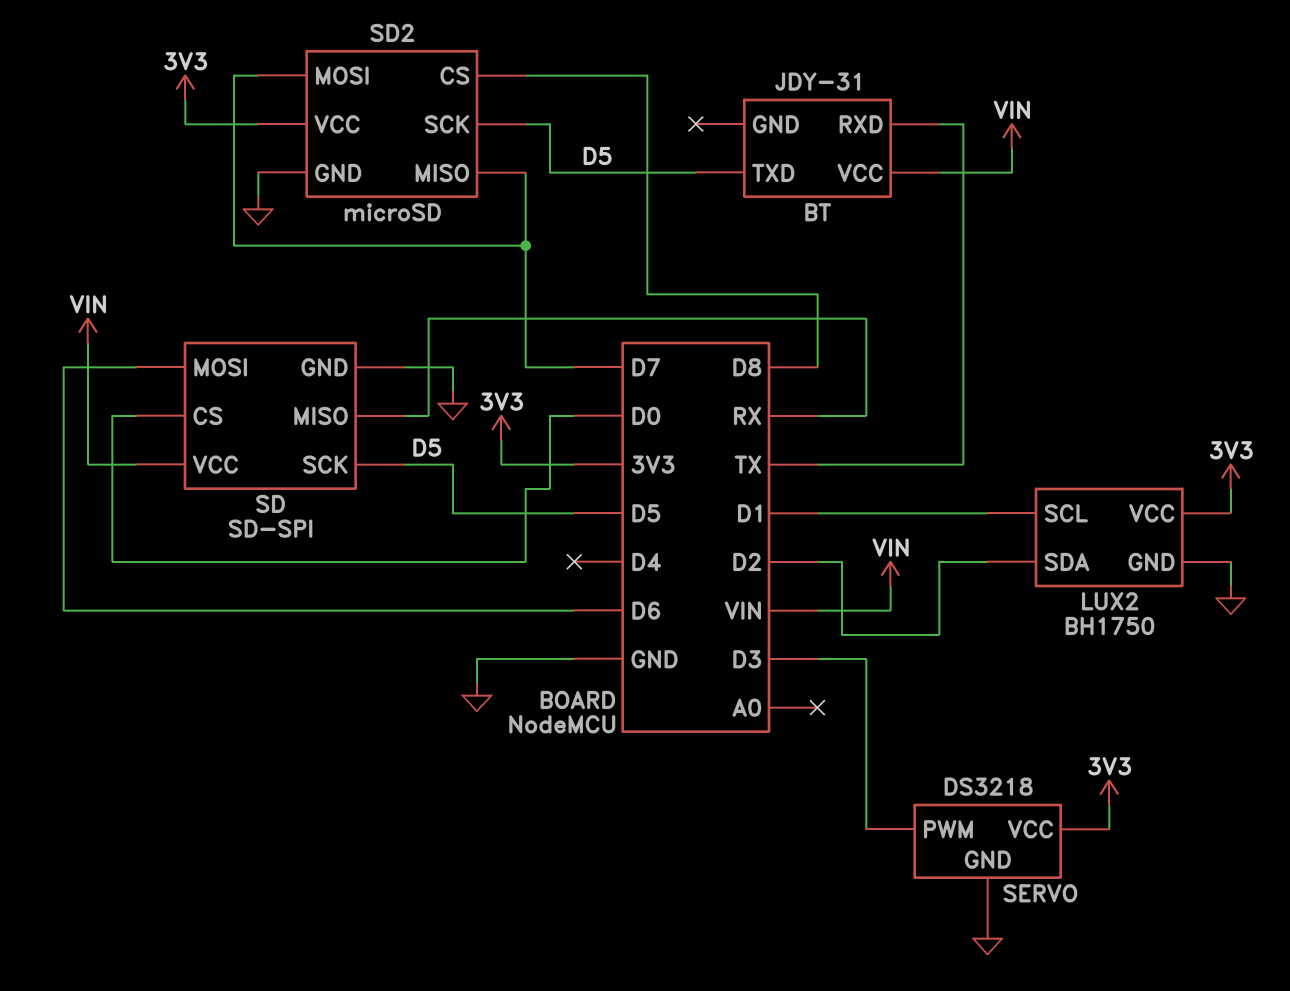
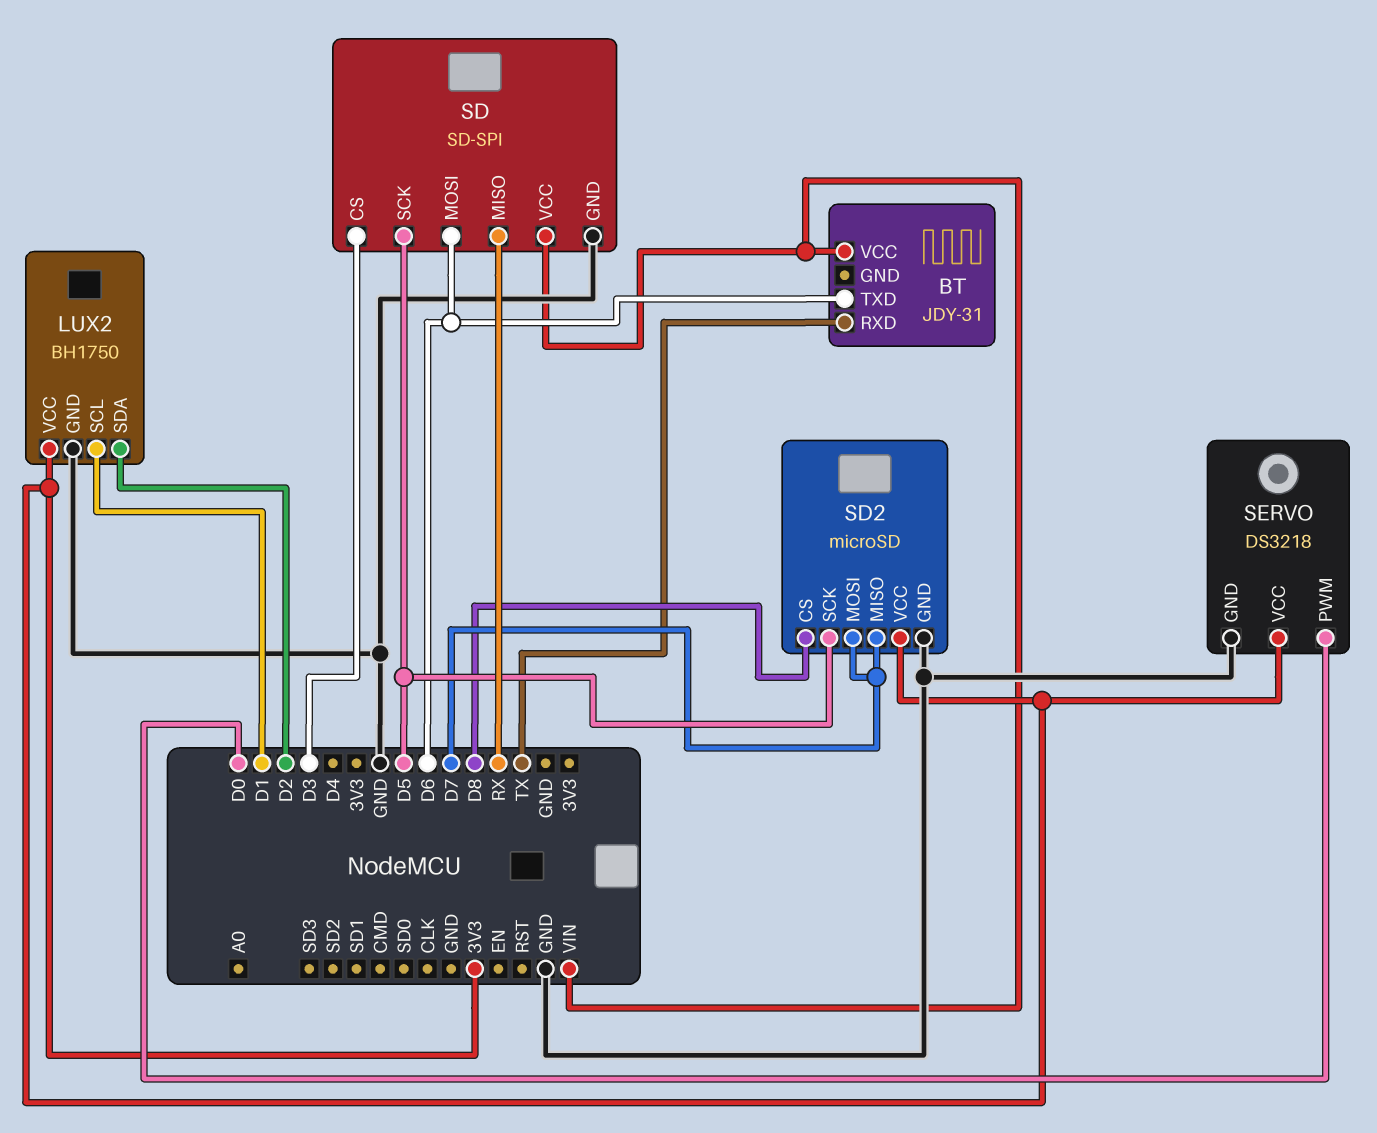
BT pin TXD: D5 -> D6
SD pin CS: D0 -> D3
SERVO pin PWM: D3 -> D0

